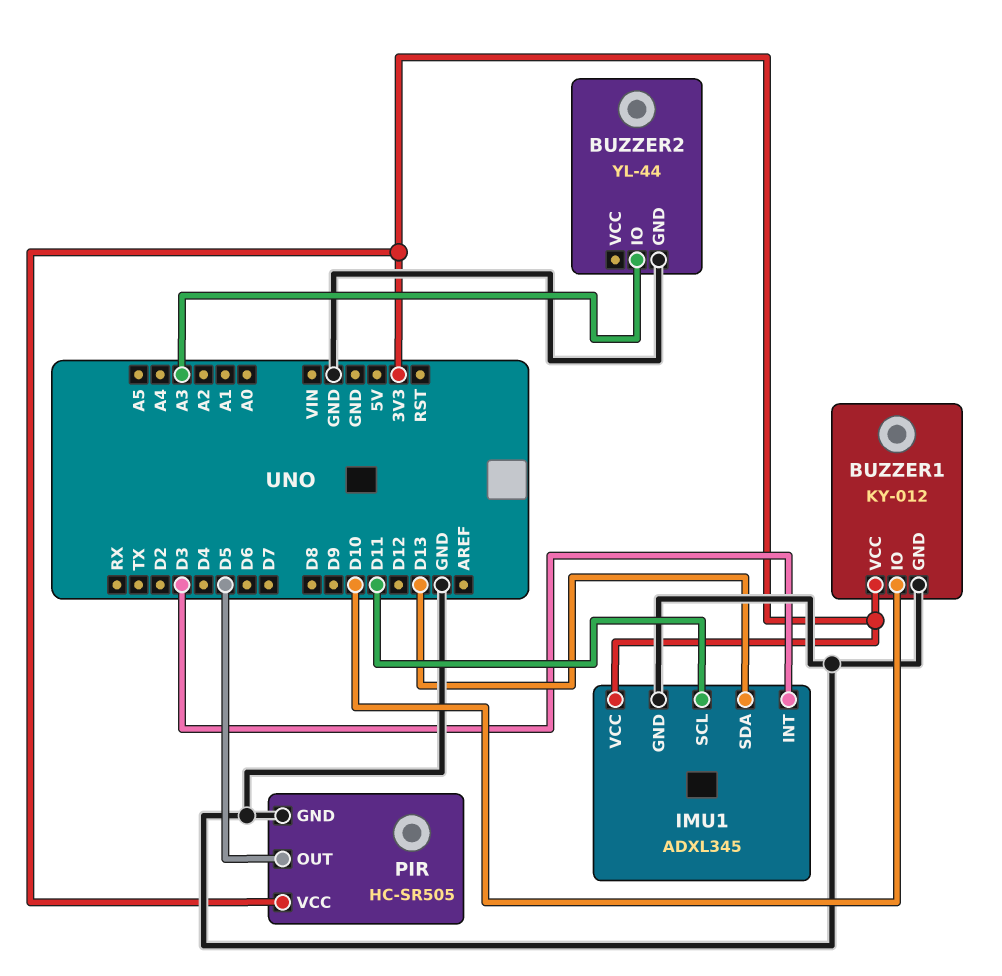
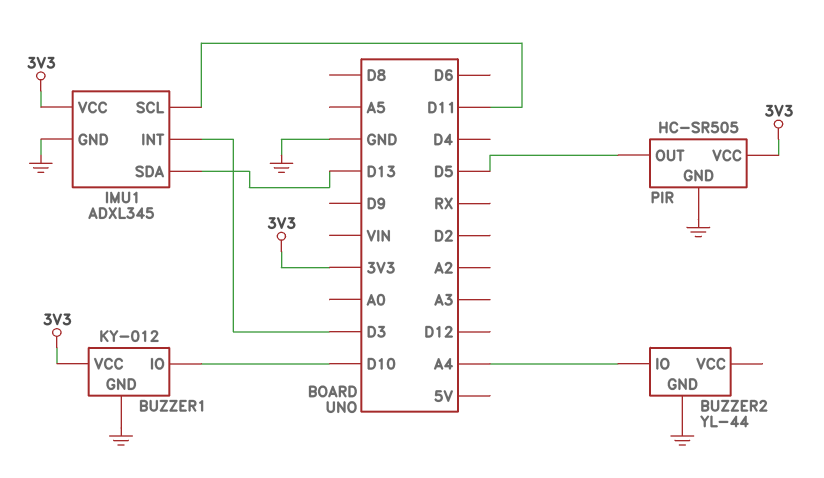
BUZZER2 pin IO: A3 -> A4

